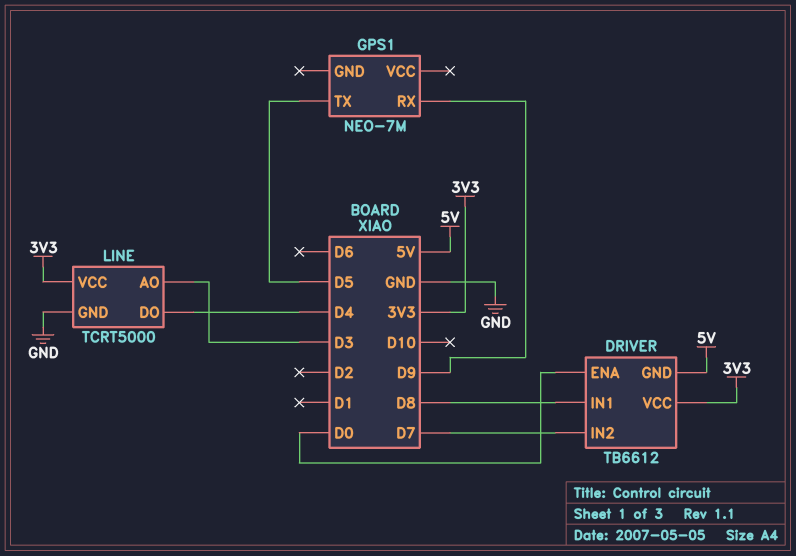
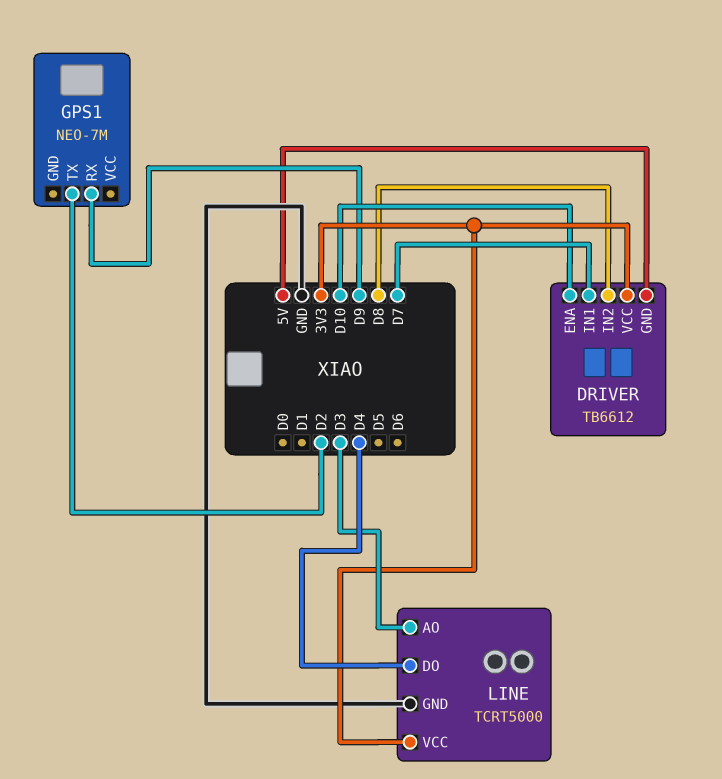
DRIVER pin ENA: D0 -> D10
DRIVER pin IN1: D8 -> D7
DRIVER pin IN2: D7 -> D8
GPS1 pin TX: D5 -> D2

